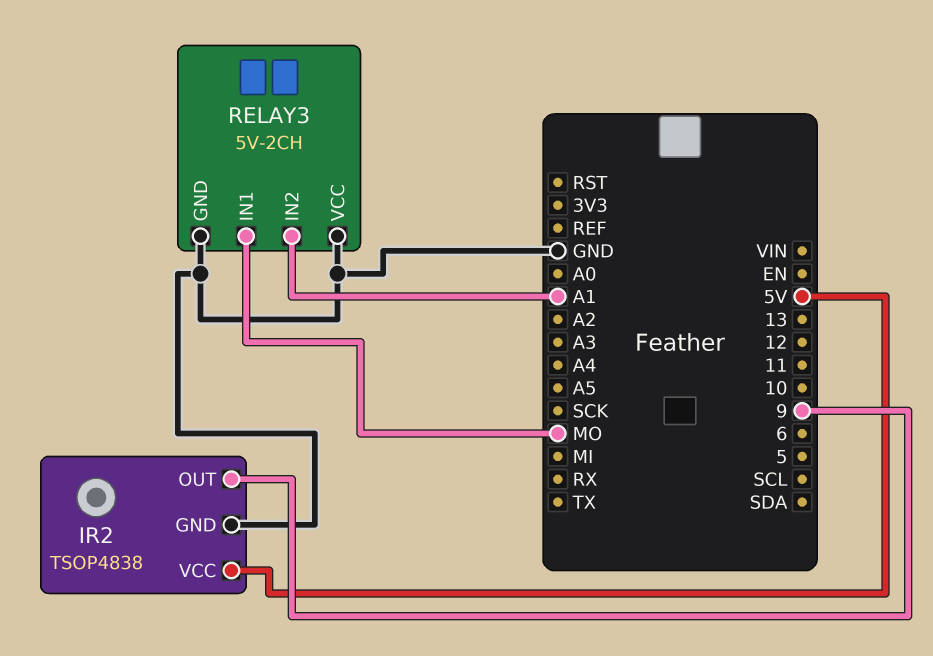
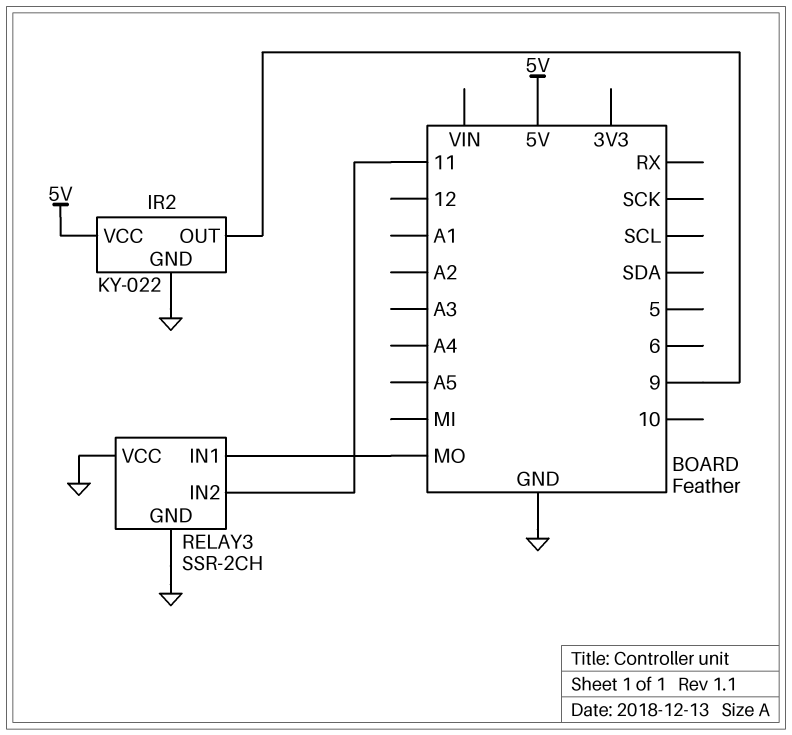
IR2: TSOP4838 -> KY-022
RELAY3: 5V-2CH -> SSR-2CH
RELAY3 pin IN2: A1 -> 11

